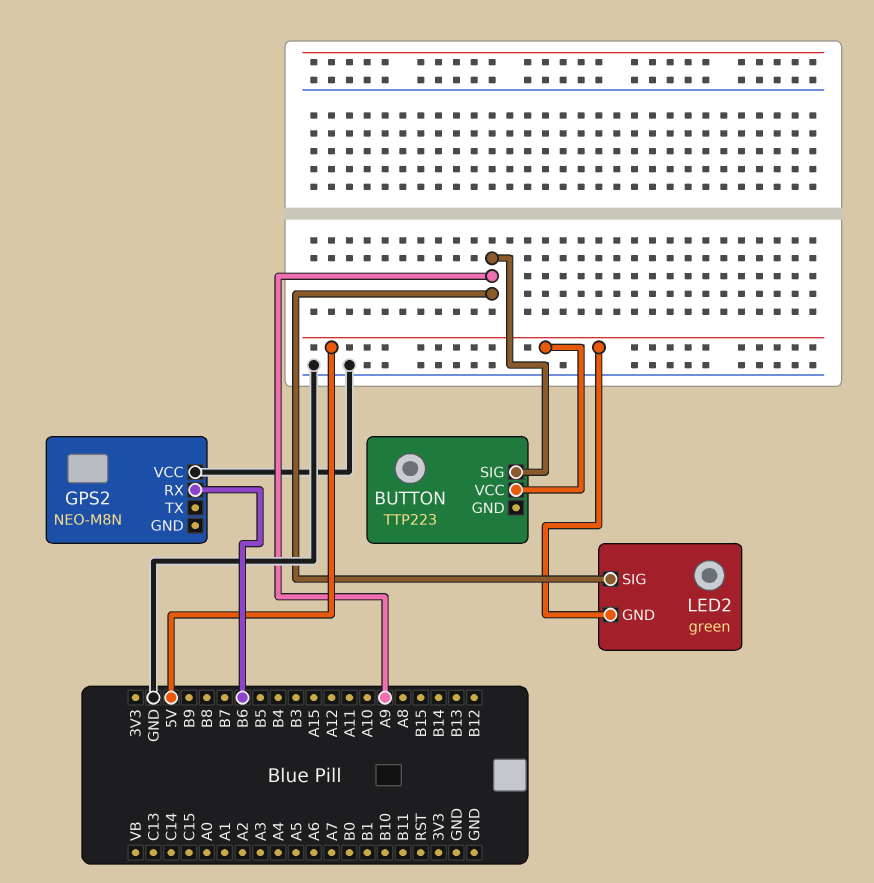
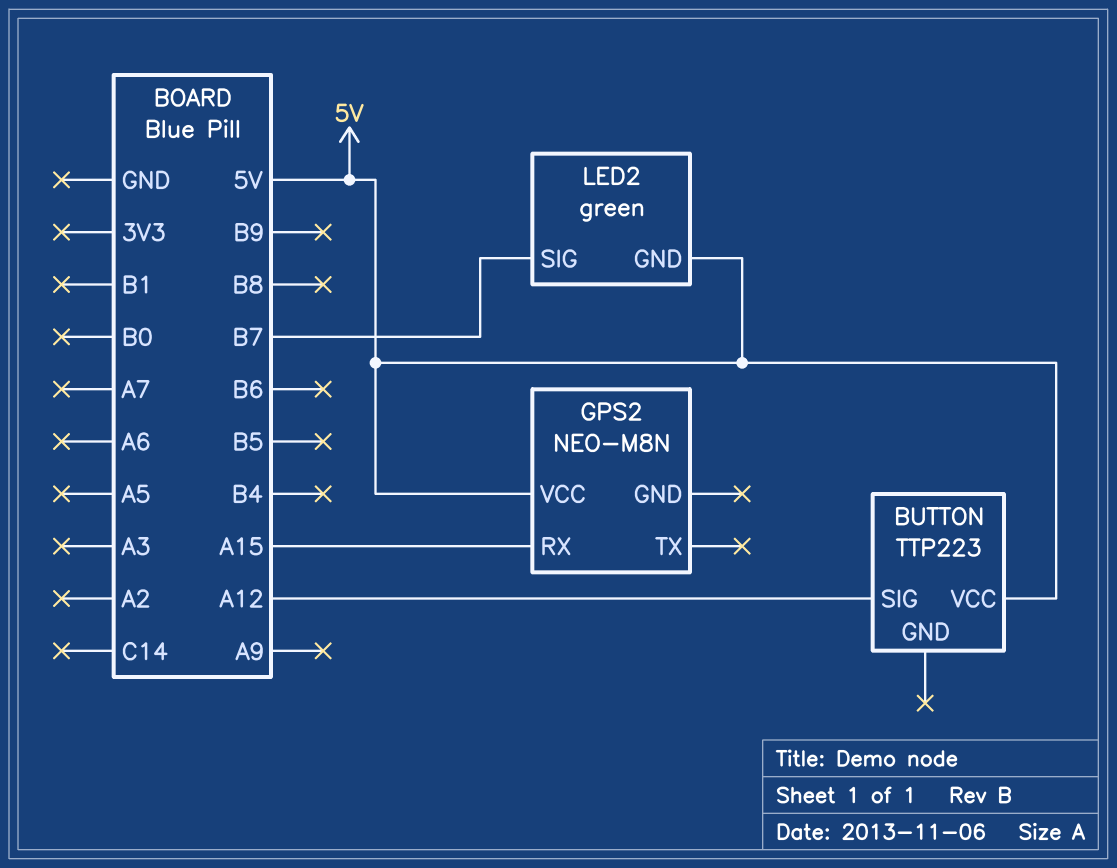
BUTTON pin SIG: A9 -> A12
GPS2 pin RX: B6 -> A15
GPS2 pin VCC: GND -> 5V
LED2 pin SIG: A9 -> B7

